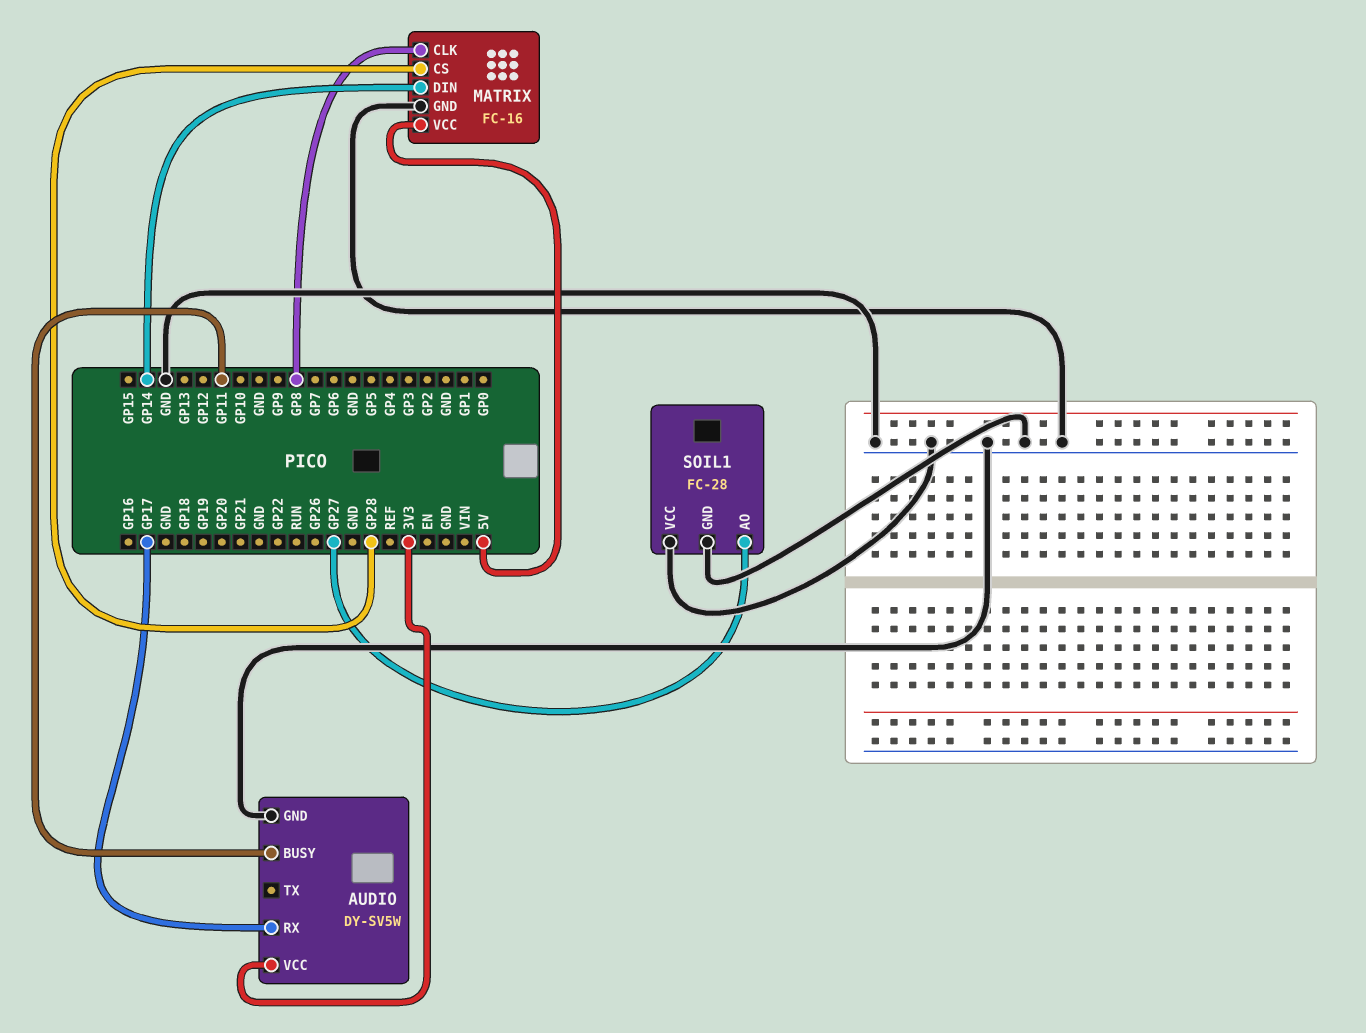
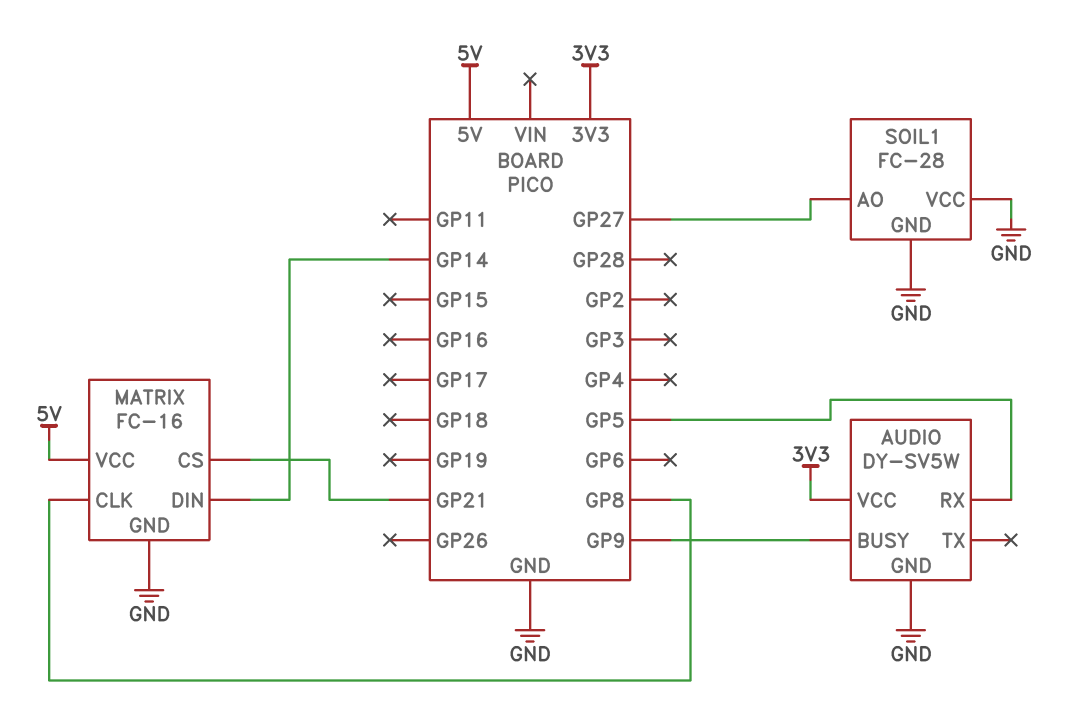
AUDIO pin BUSY: GP11 -> GP9
AUDIO pin RX: GP17 -> GP5
MATRIX pin CS: GP28 -> GP21

